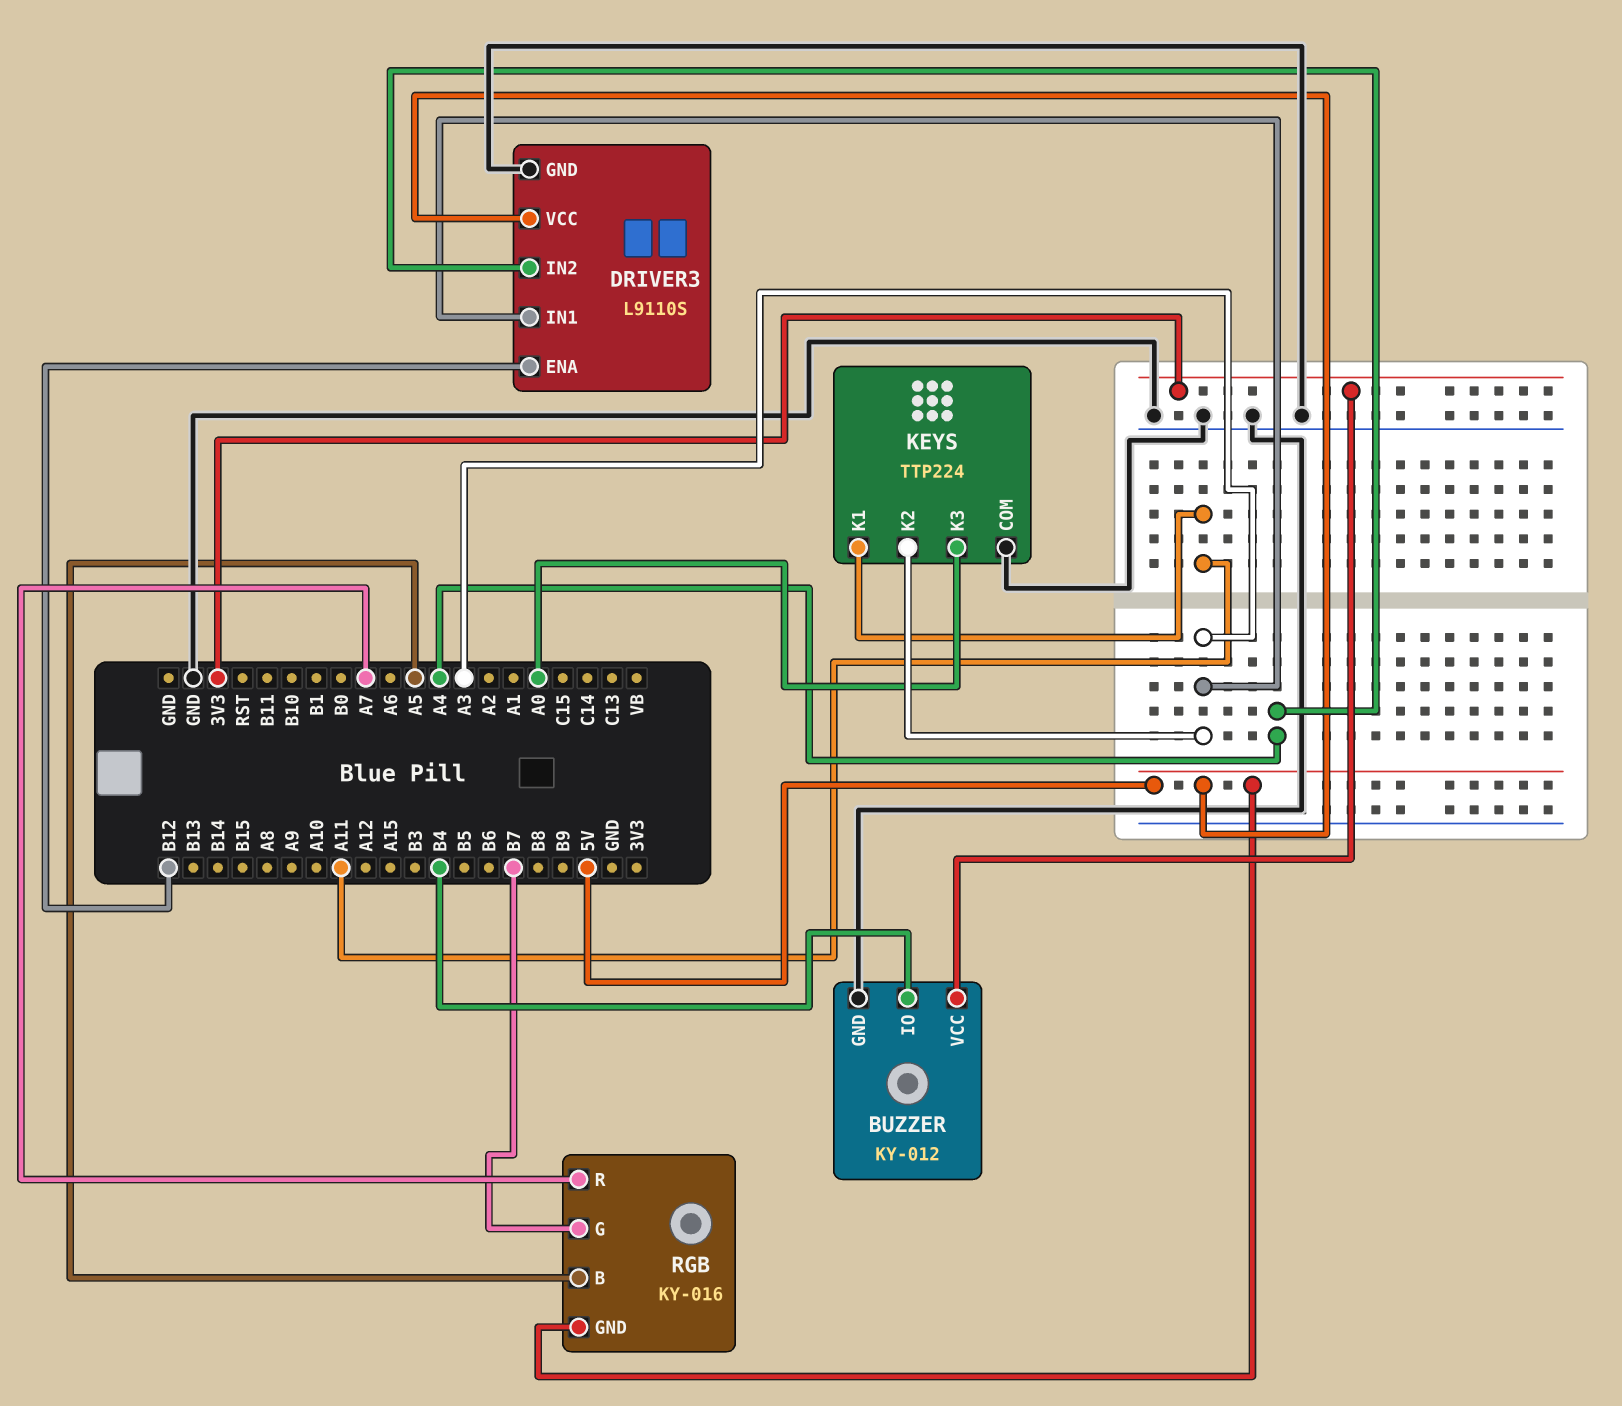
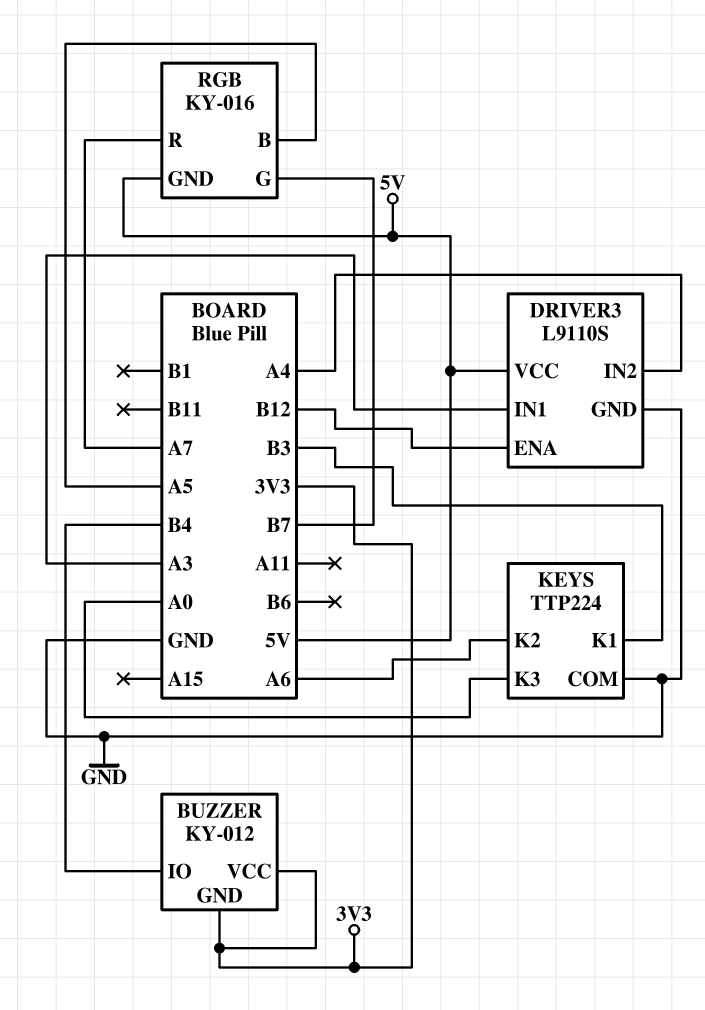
BUZZER pin GND: GND -> 3V3
KEYS pin K1: A11 -> B3
KEYS pin K2: A3 -> A6

